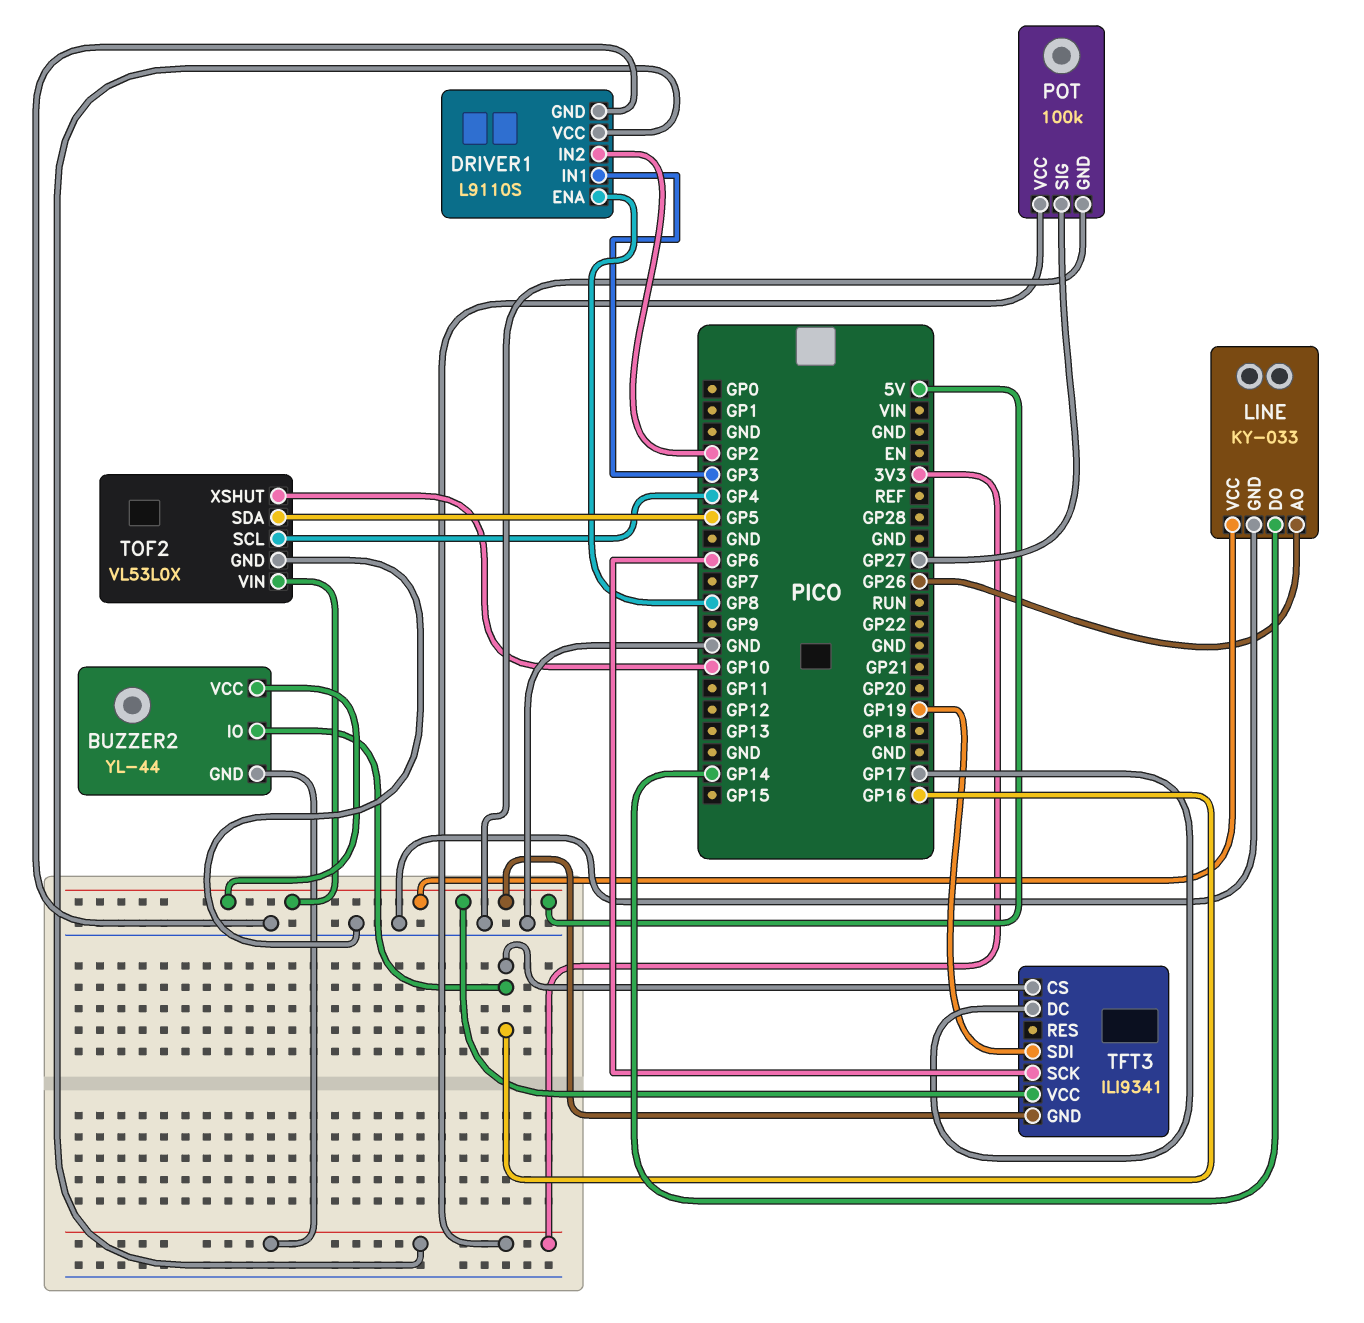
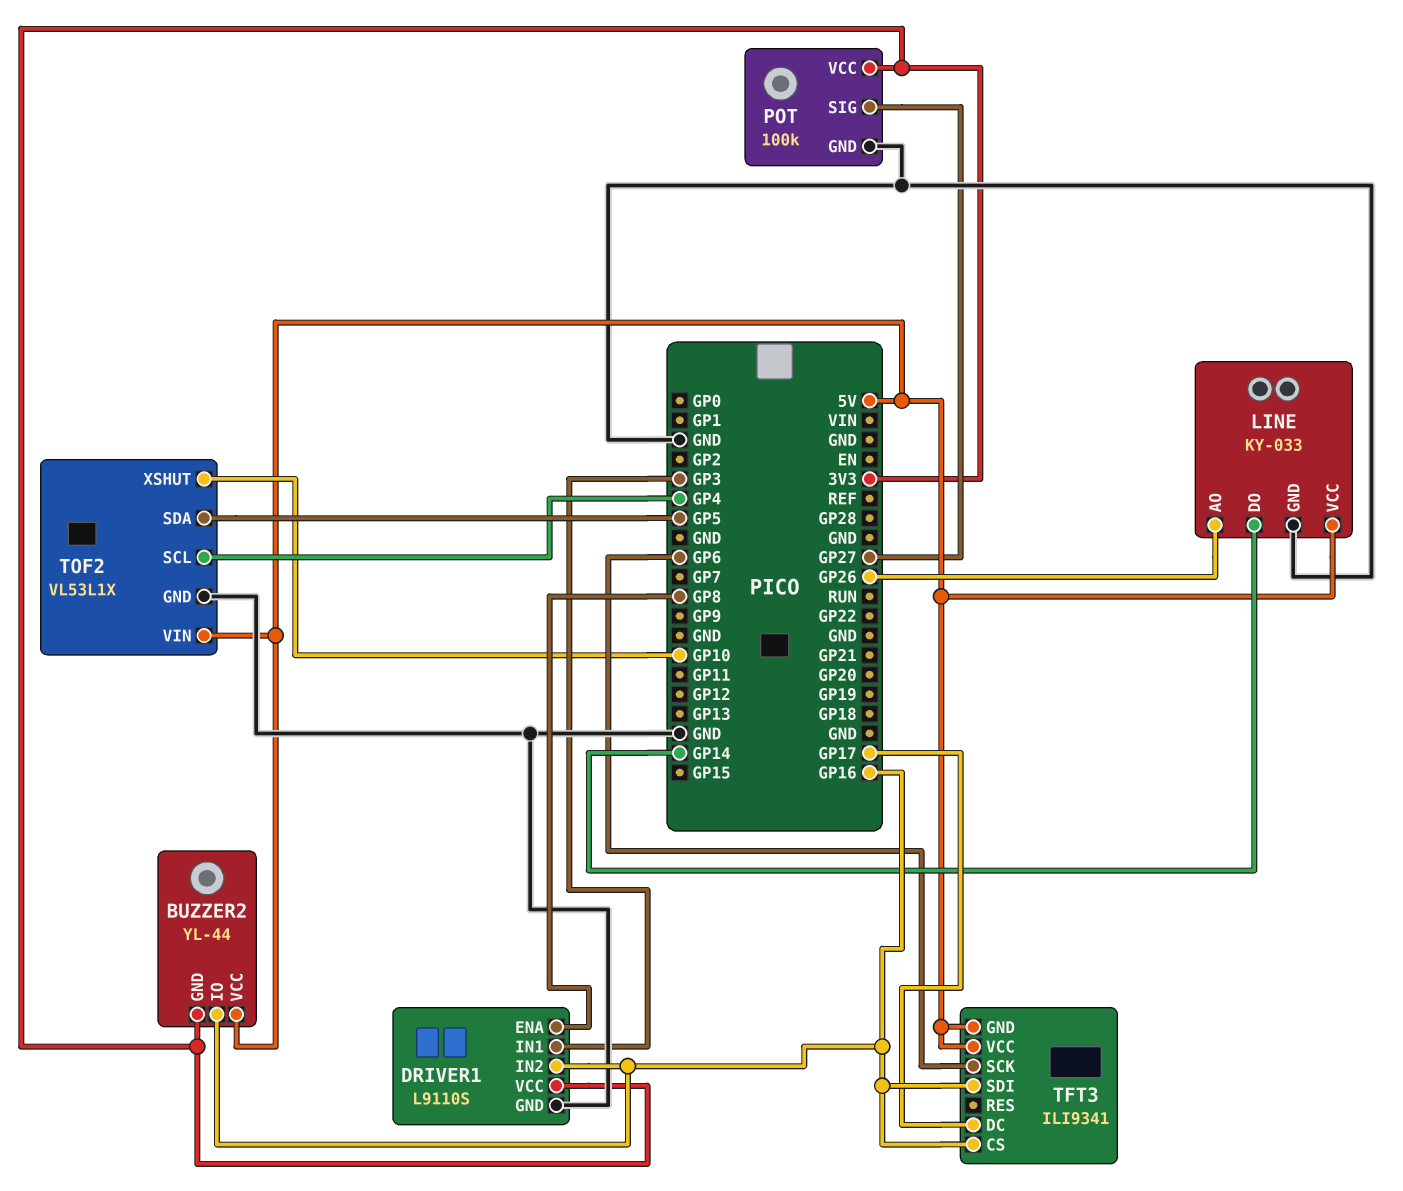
DRIVER1 pin IN2: GP2 -> GP16
TFT3 pin SDI: GP19 -> GP16
TOF2: VL53L0X -> VL53L1X

